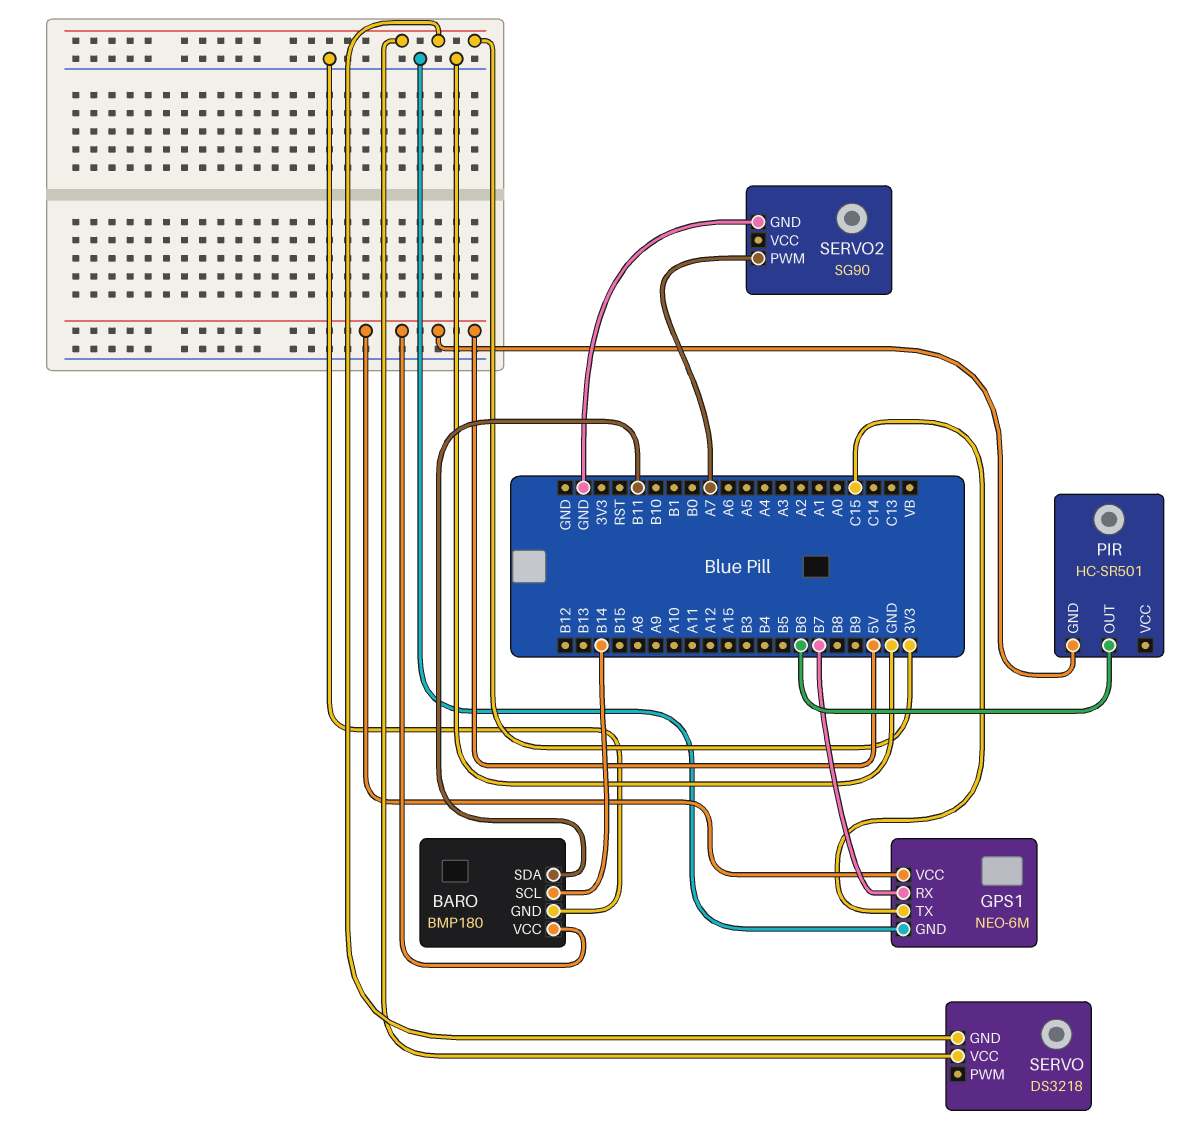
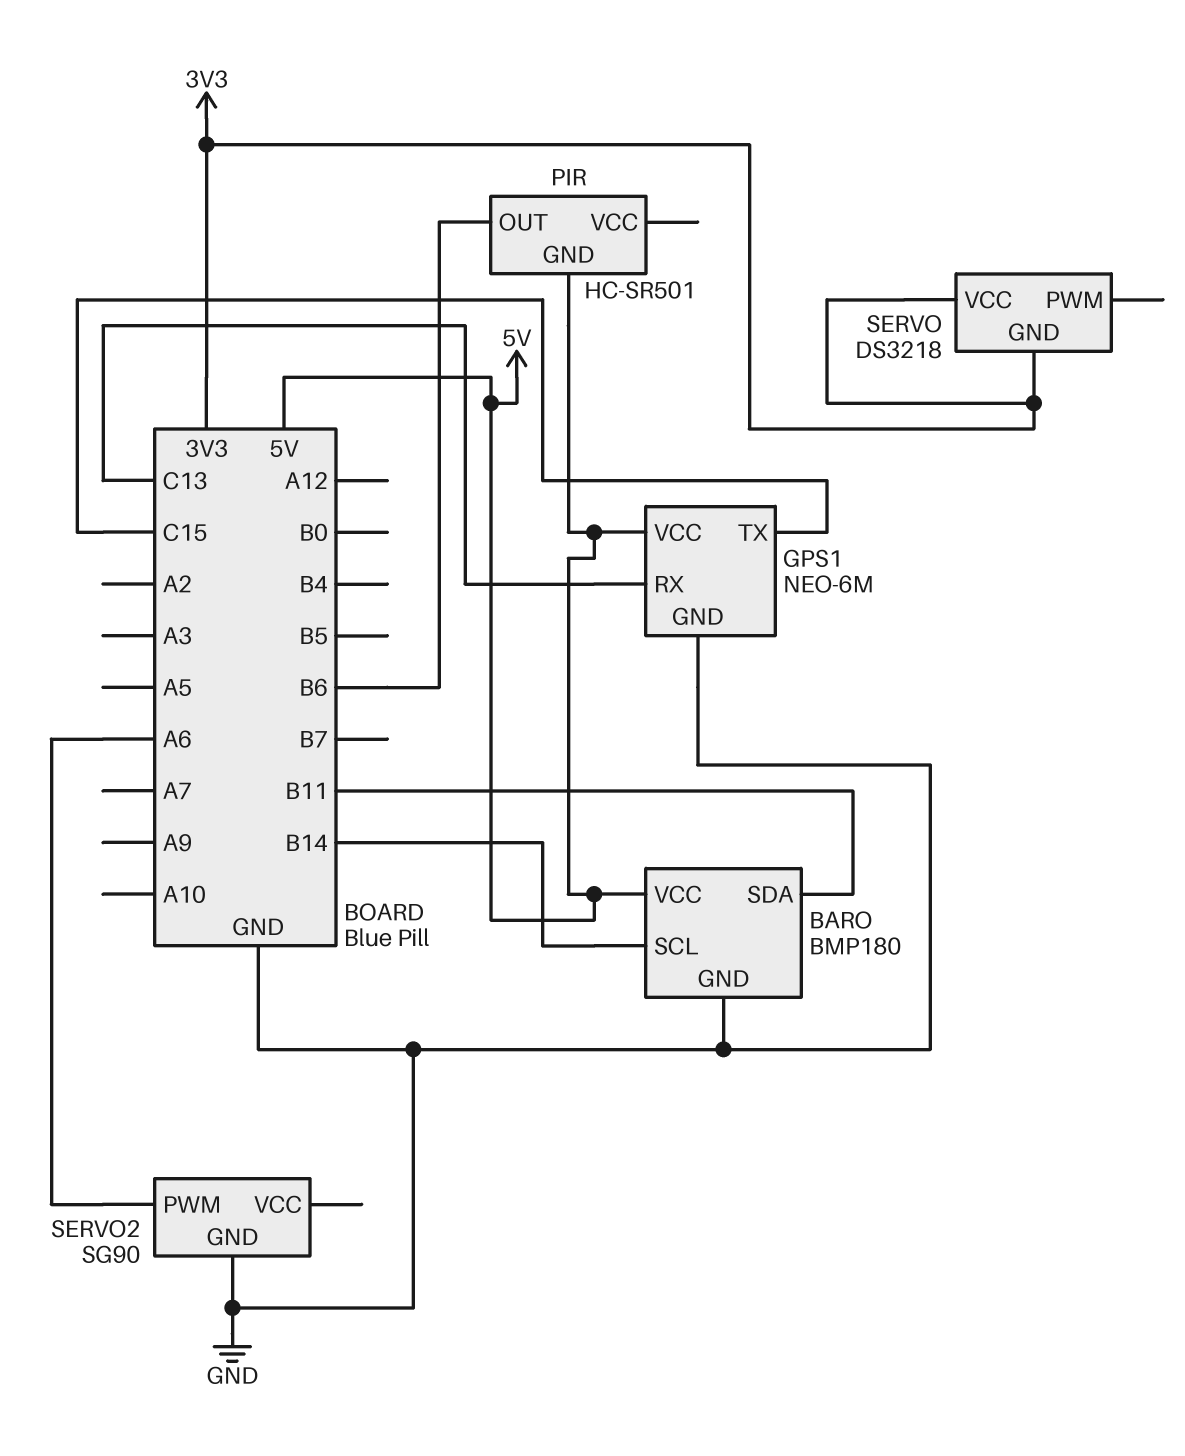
GPS1 pin RX: B7 -> C13
SERVO2 pin PWM: A7 -> A6

